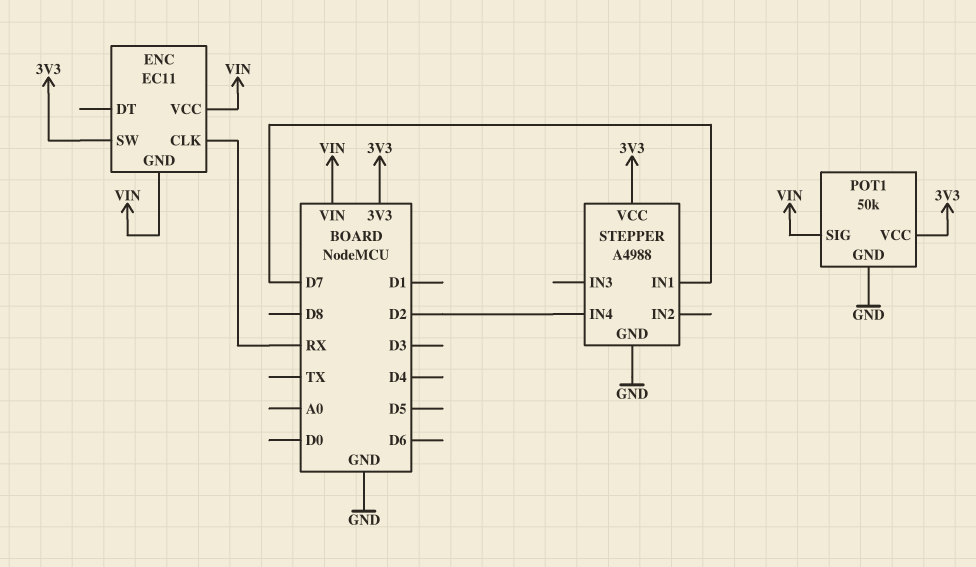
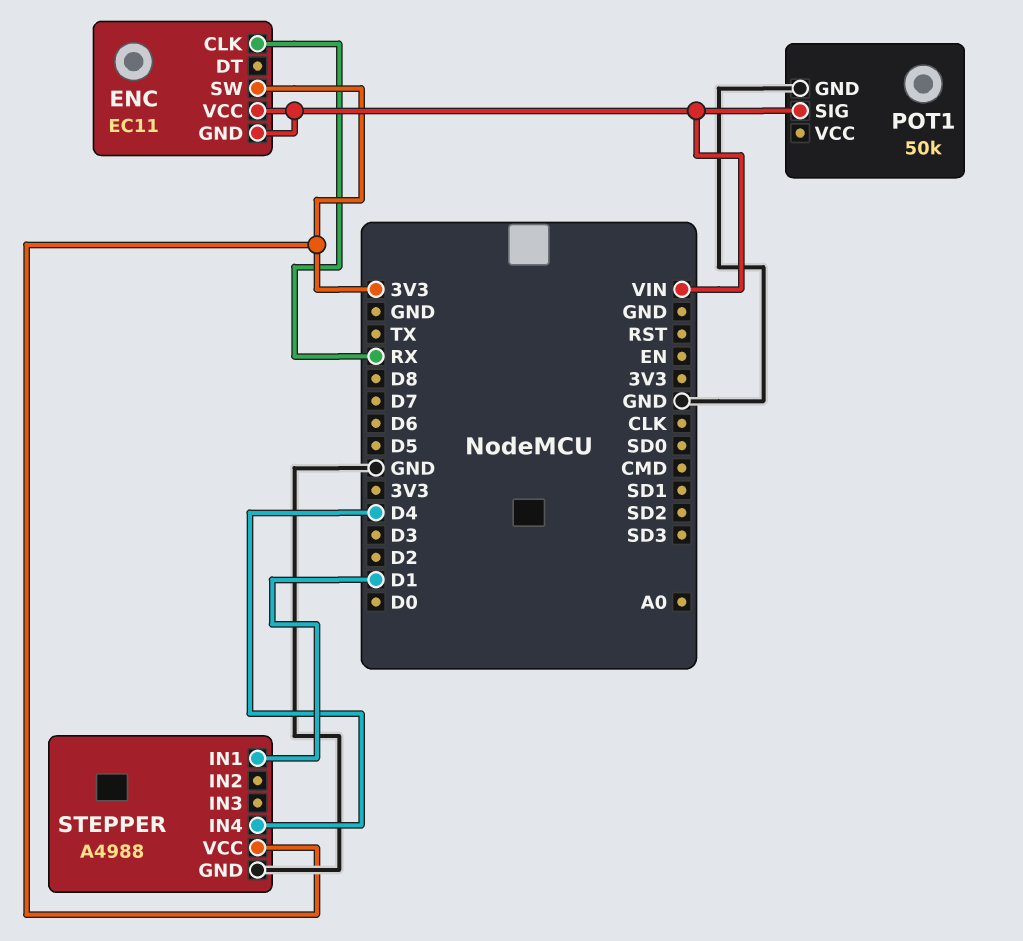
POT1 pin VCC: 3V3 -> none
STEPPER pin IN1: D7 -> D1
STEPPER pin IN4: D2 -> D4

